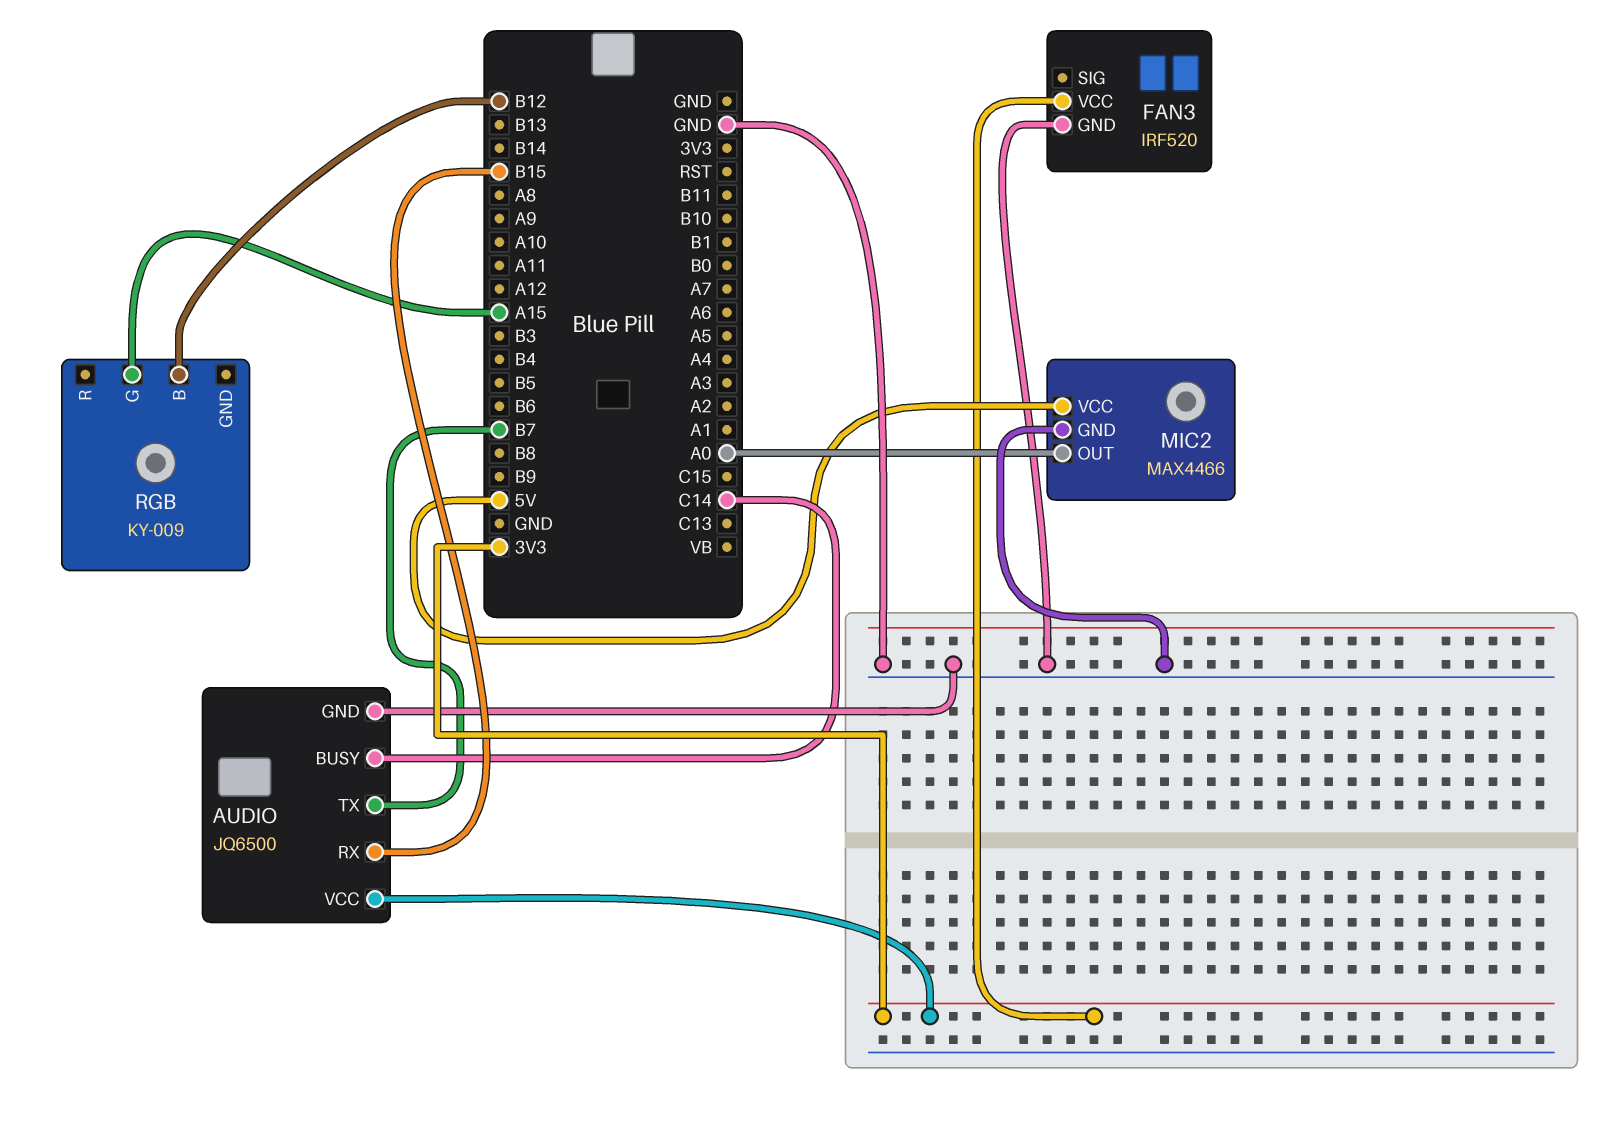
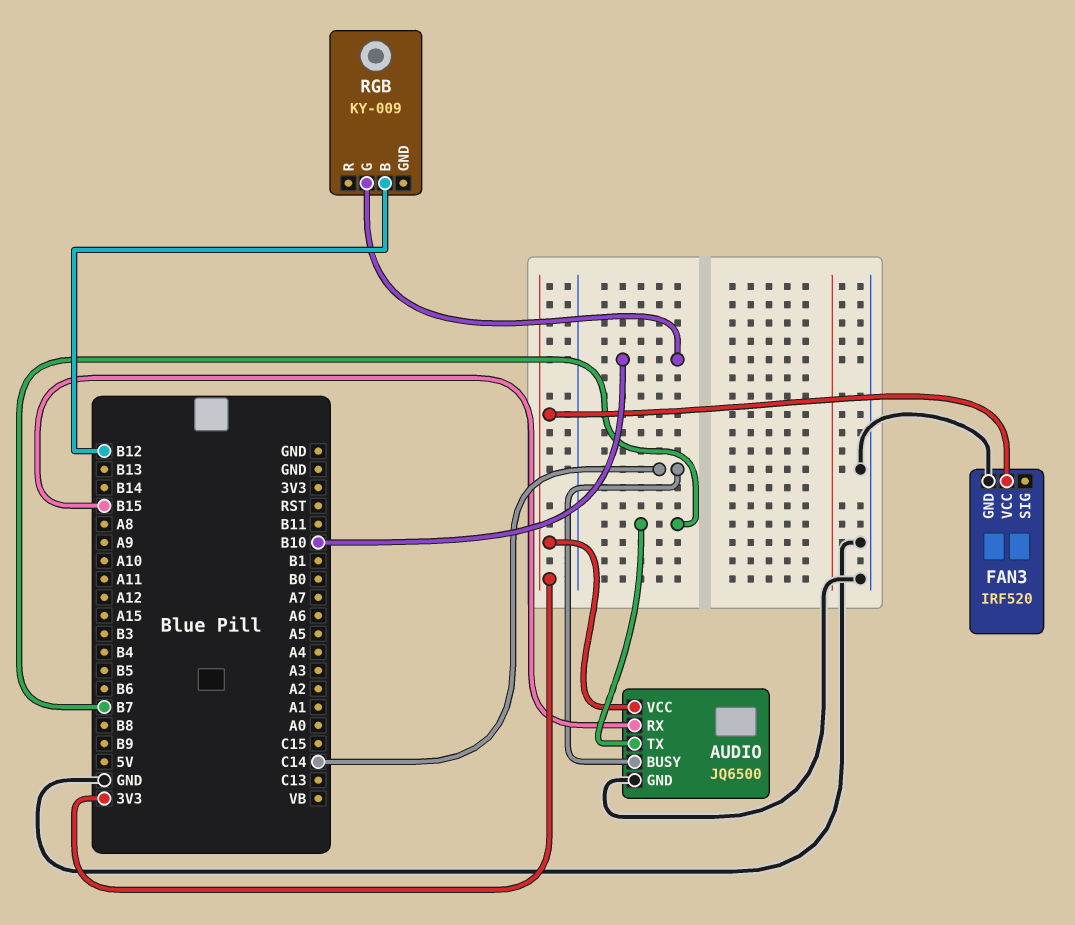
MIC2: MAX4466 -> none
MIC2 pin GND: GND -> none
MIC2 pin OUT: A0 -> none
MIC2 pin VCC: 5V -> none
RGB pin G: A15 -> B10

